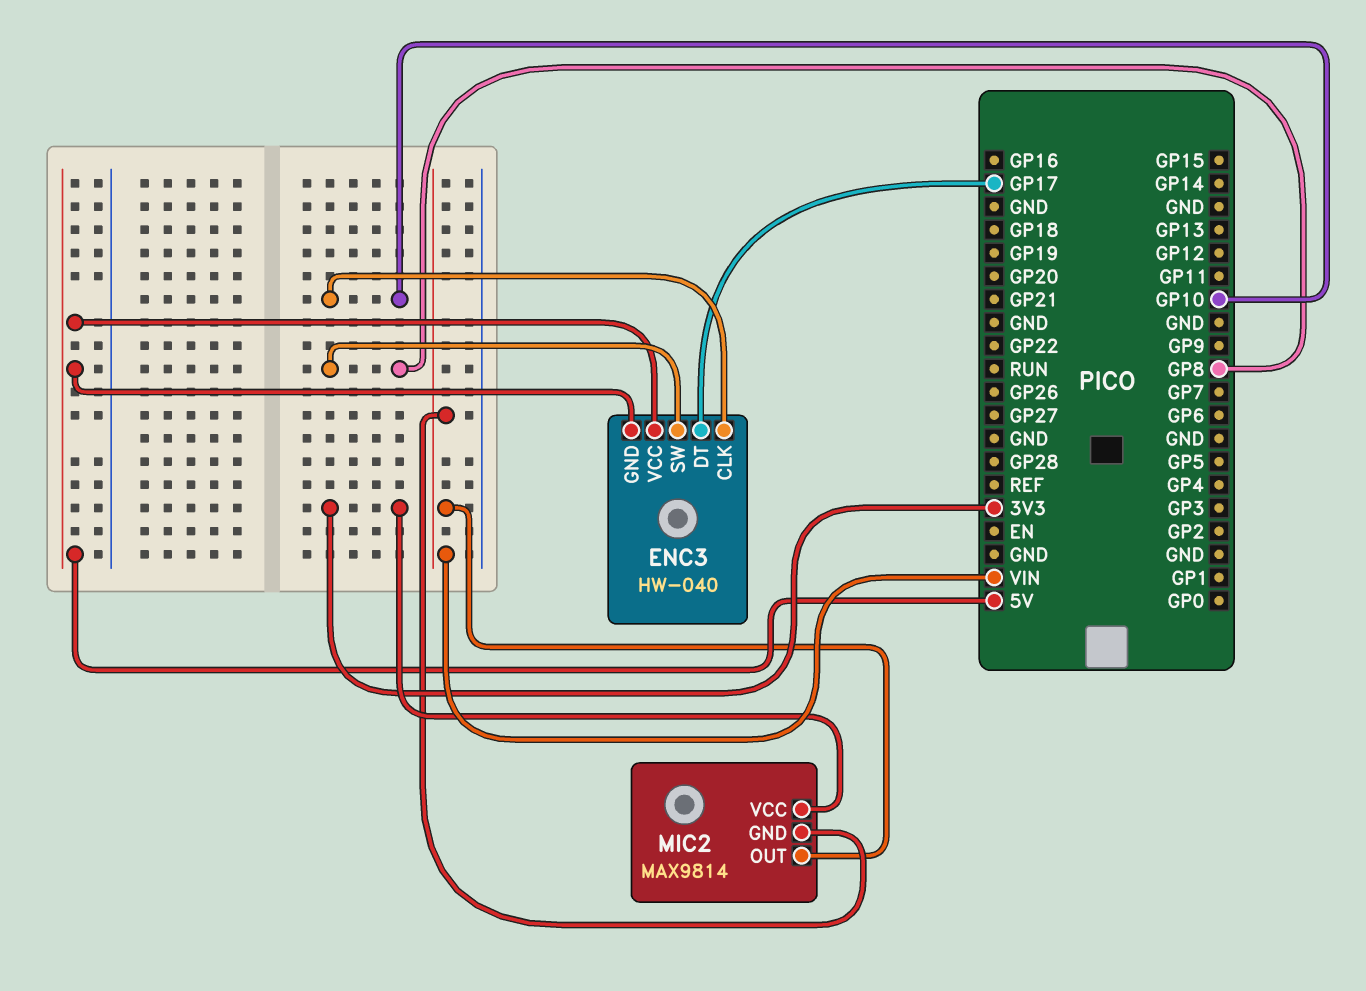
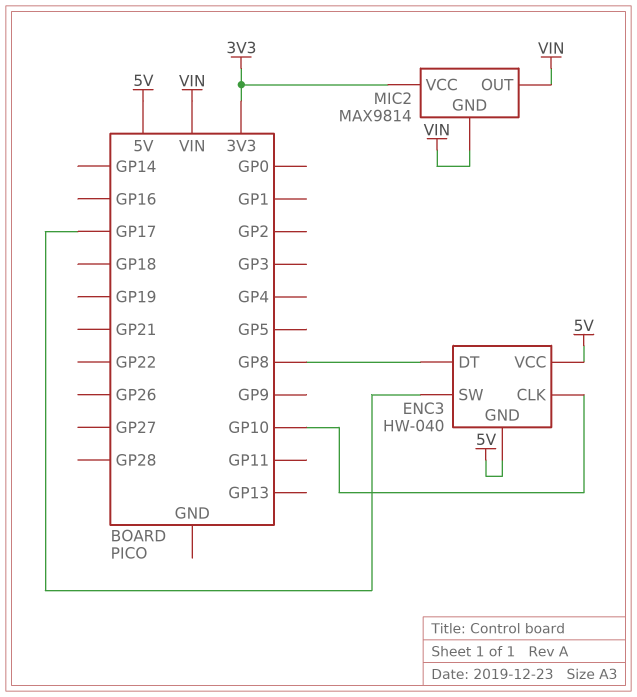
ENC3 pin DT: GP17 -> GP8
ENC3 pin SW: GP8 -> GP17

